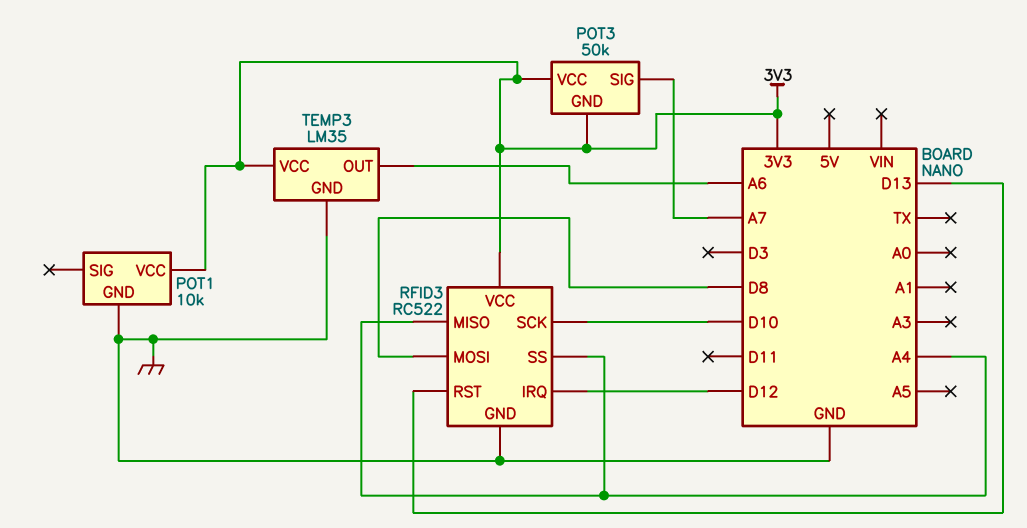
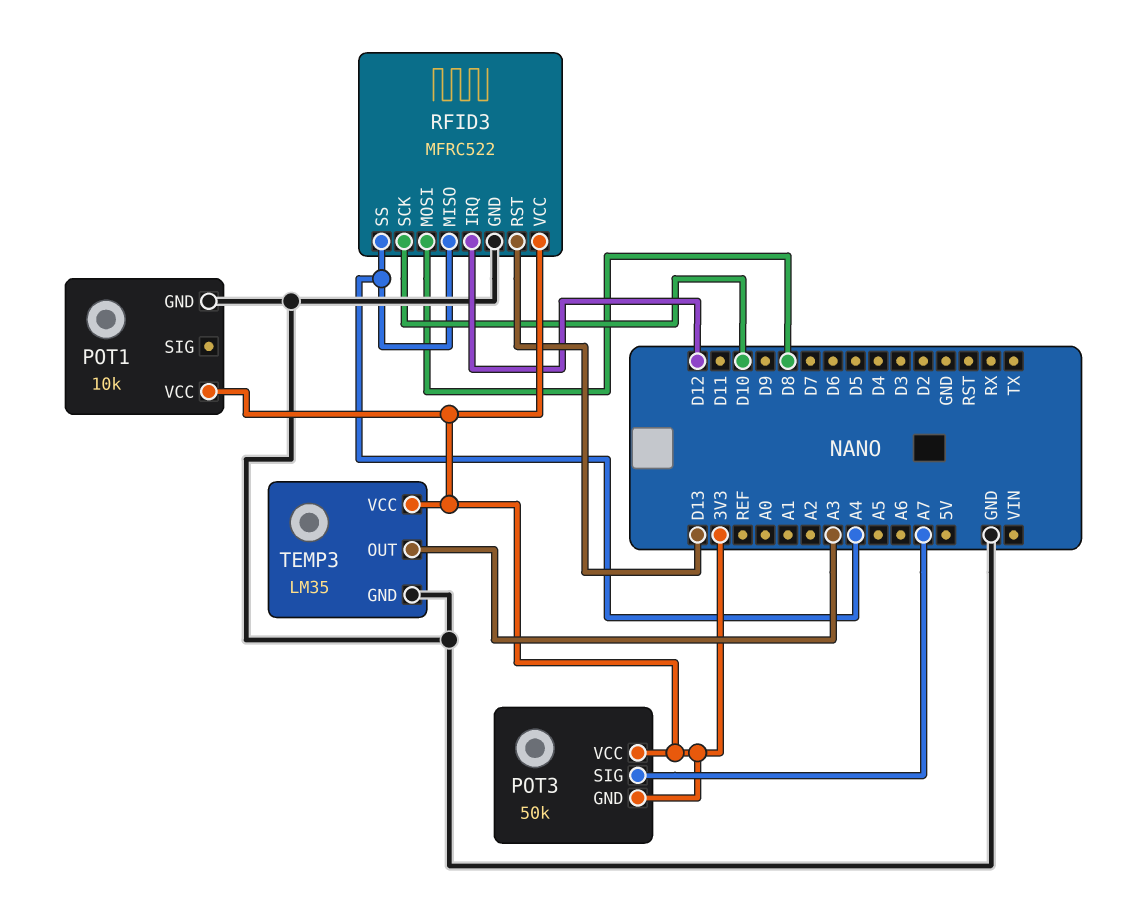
RFID3: RC522 -> MFRC522
TEMP3 pin OUT: A6 -> A3

